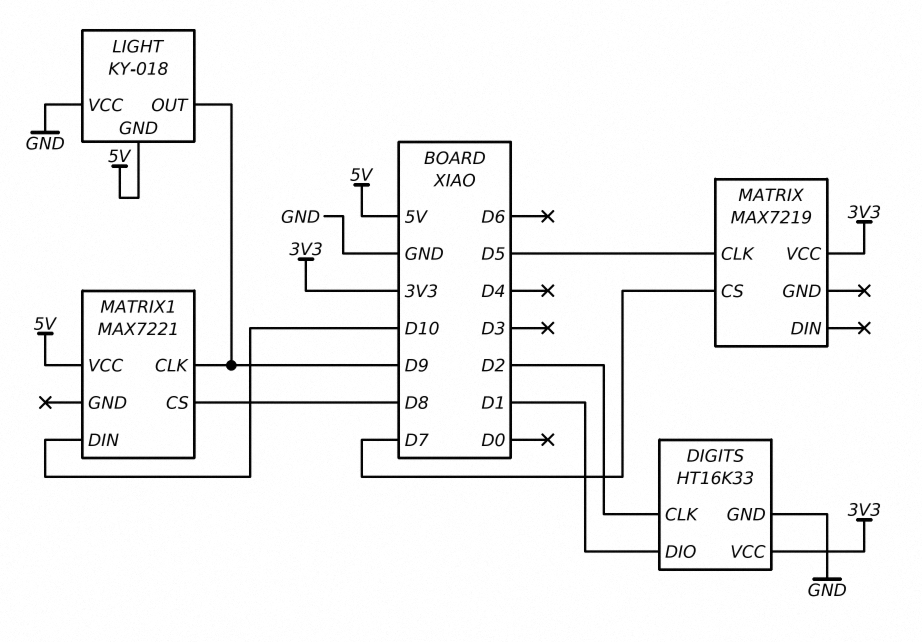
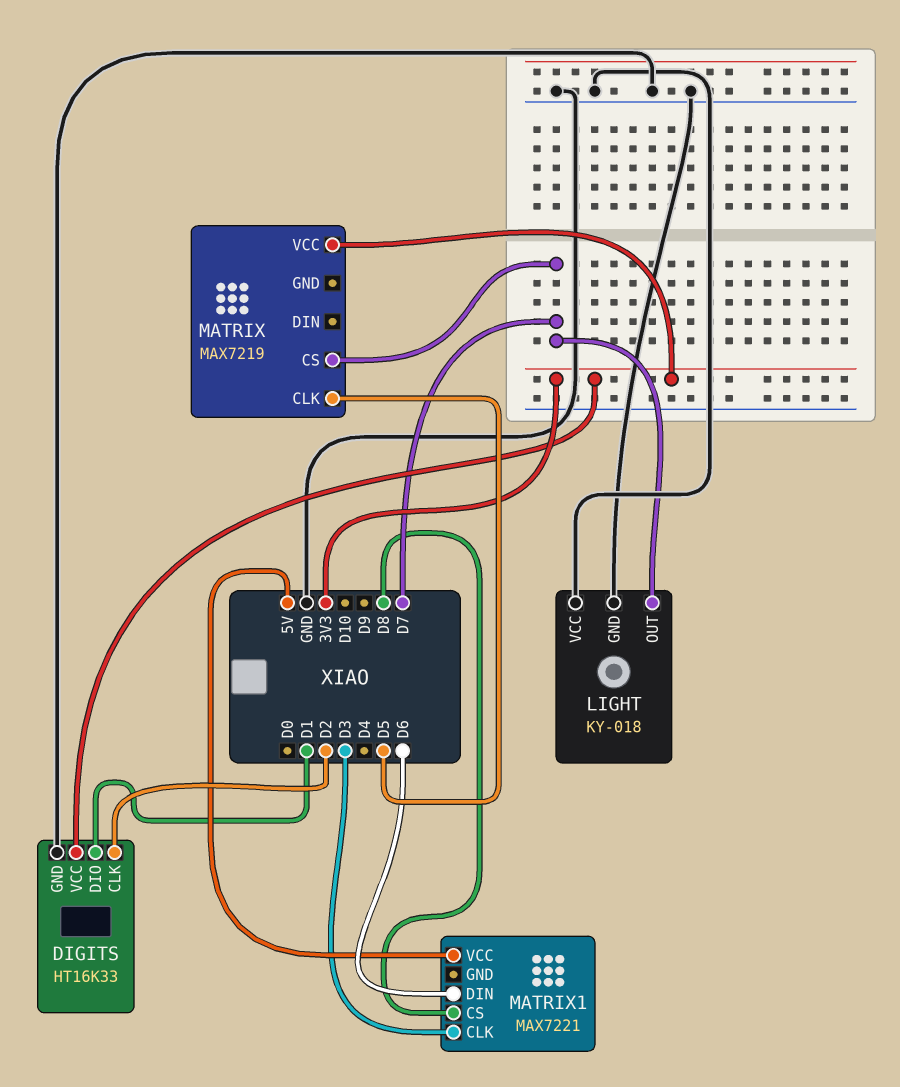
LIGHT pin GND: 5V -> GND
LIGHT pin OUT: D9 -> D7
MATRIX1 pin CLK: D9 -> D3
MATRIX1 pin DIN: D10 -> D6

